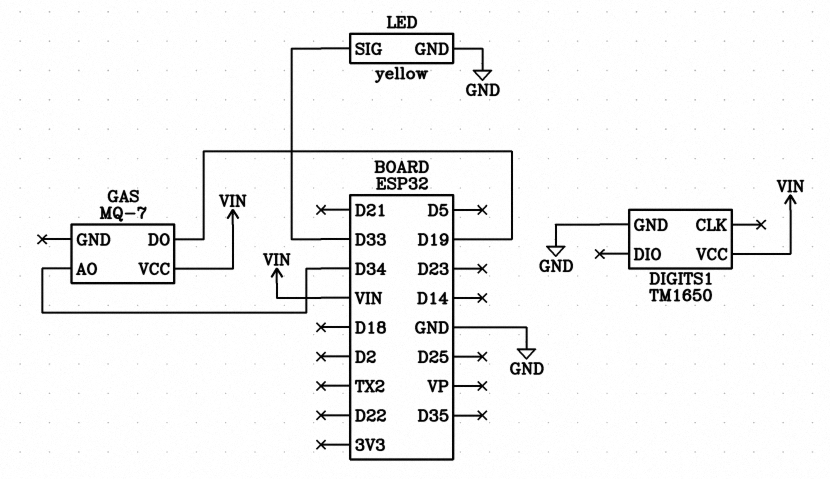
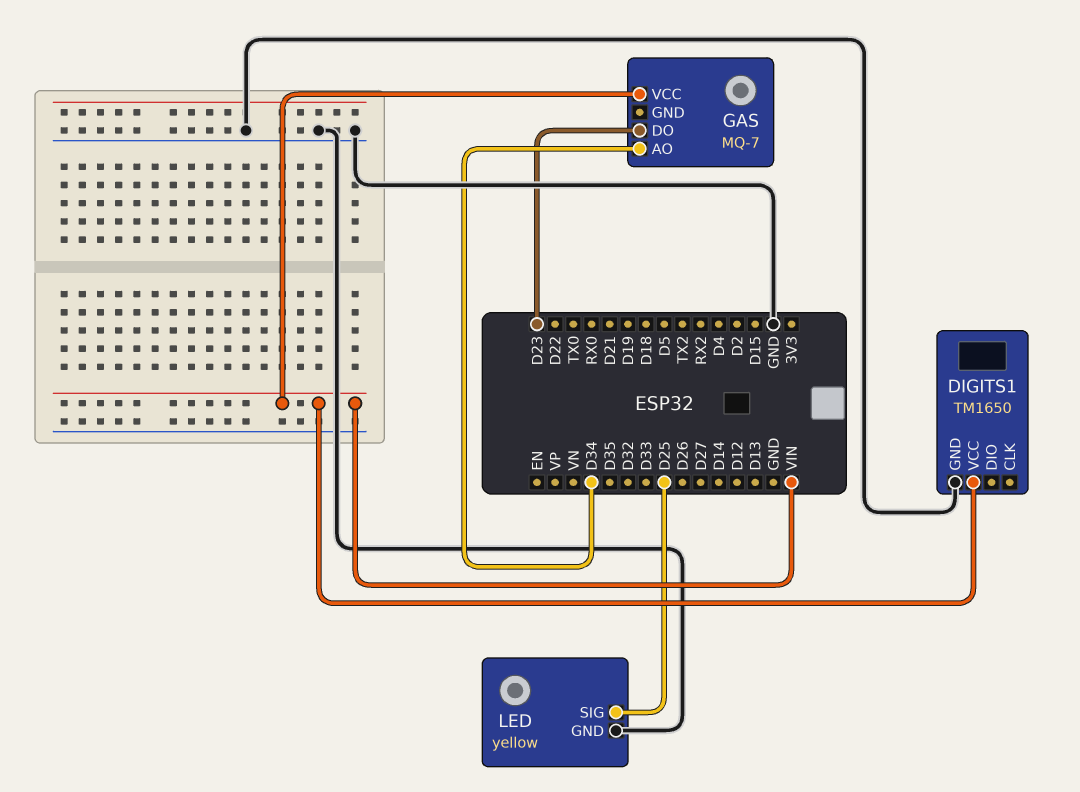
GAS pin DO: D19 -> D23
LED pin SIG: D33 -> D25

